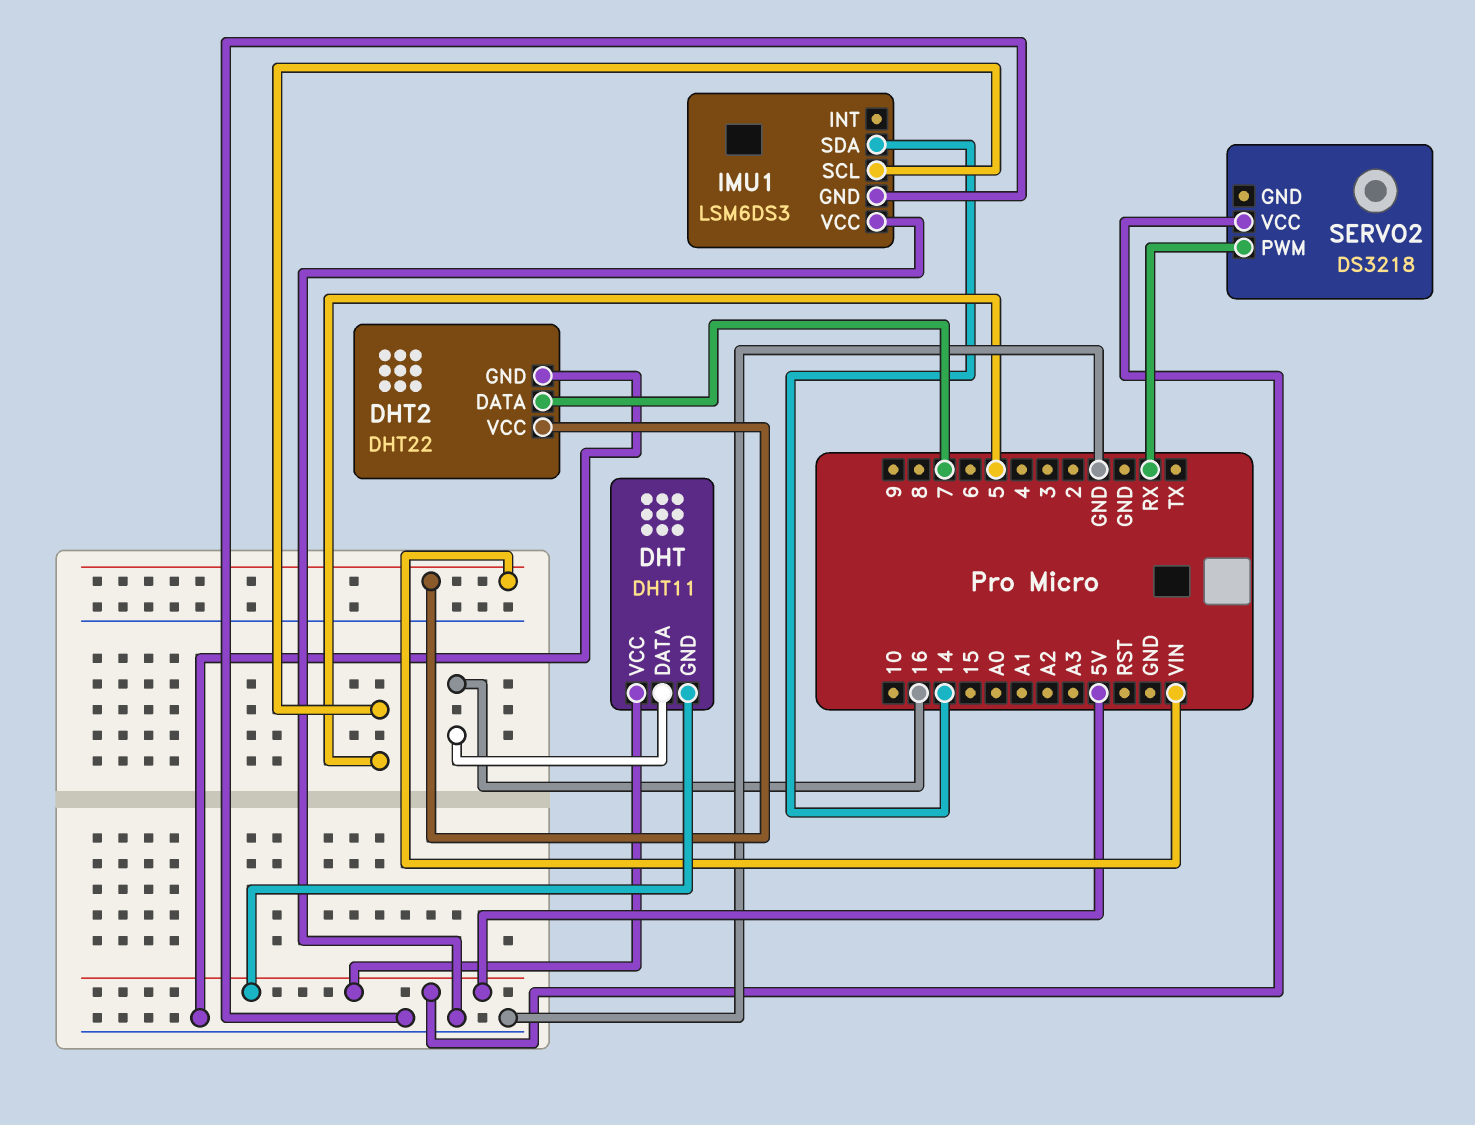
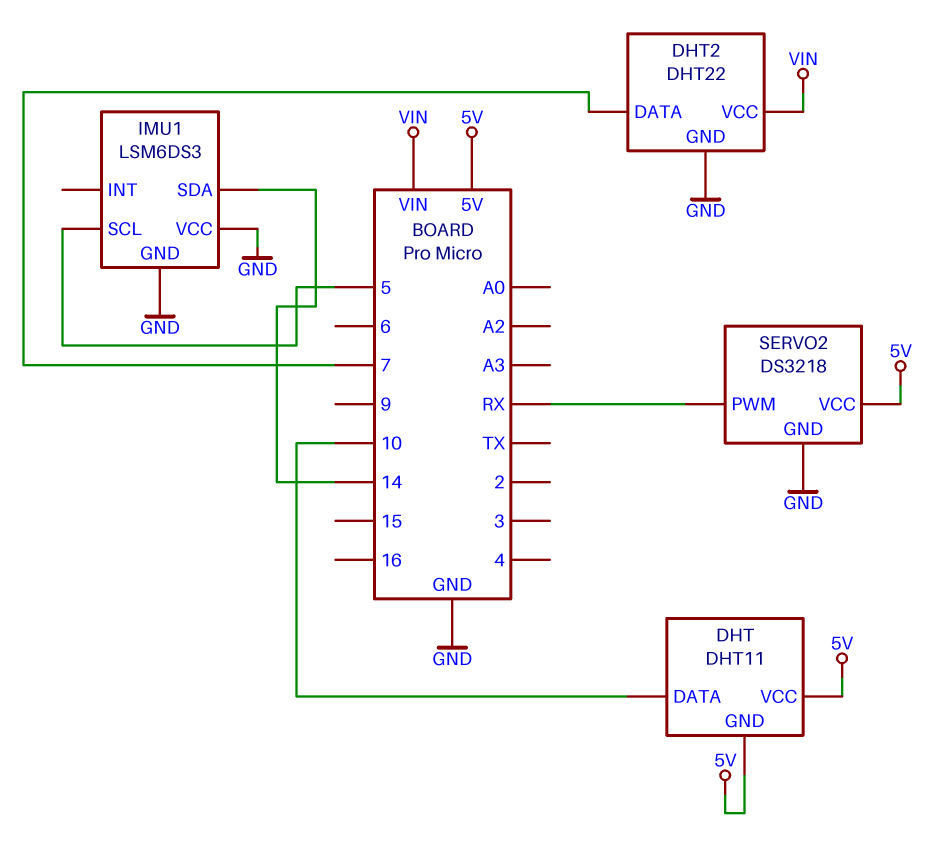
DHT pin DATA: 16 -> 10
SERVO2 pin GND: none -> GND

